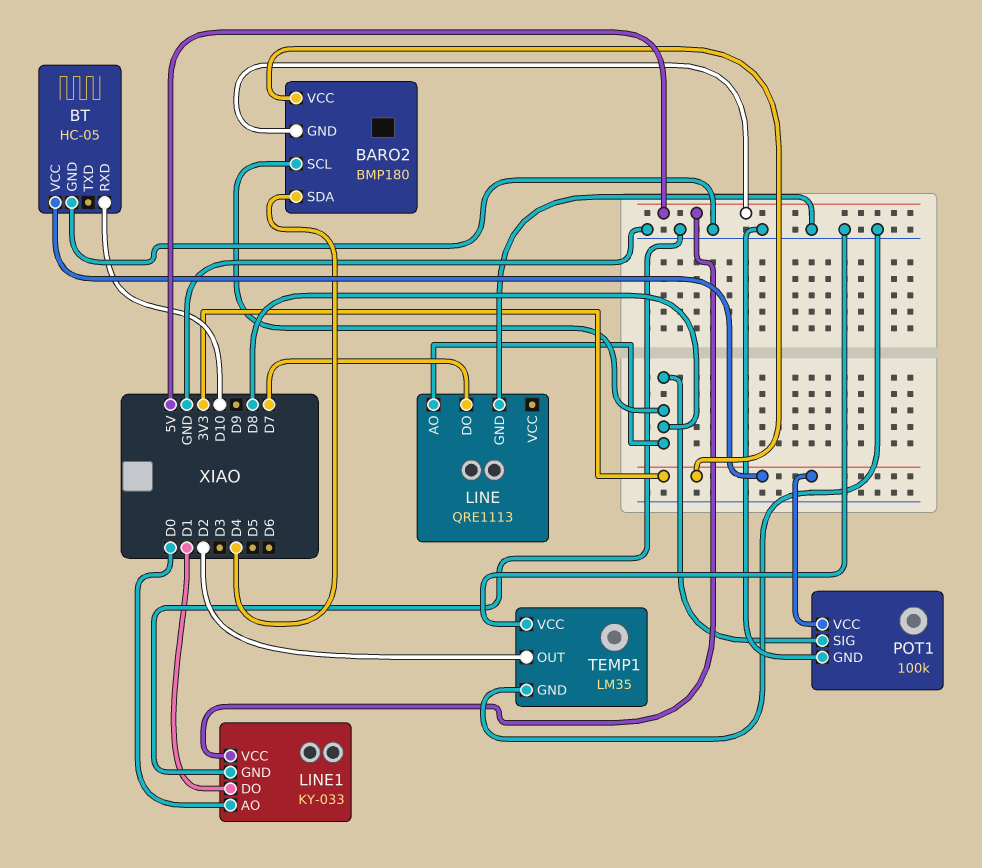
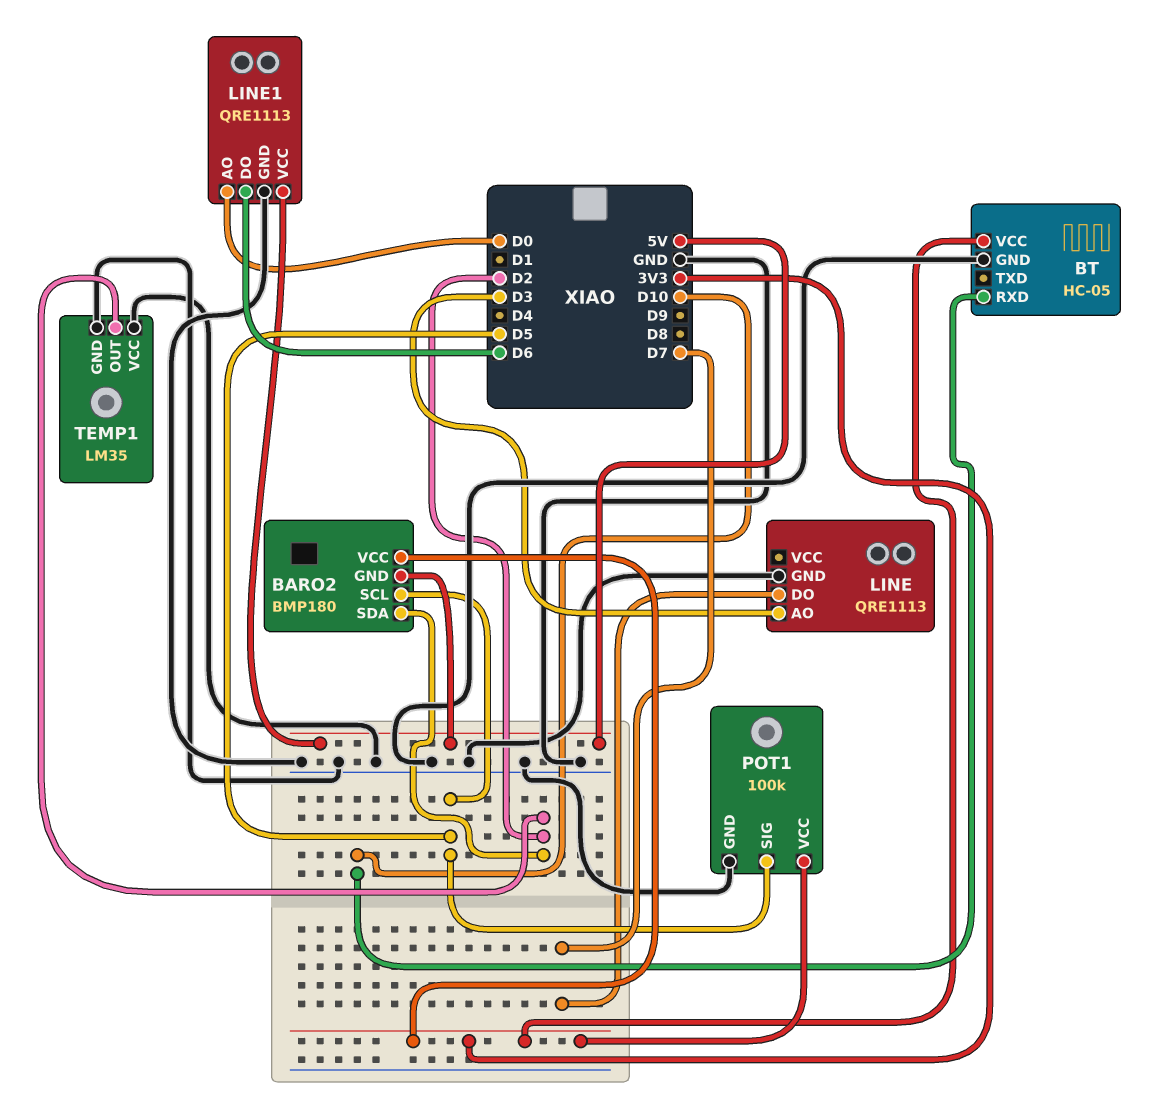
BARO2 pin SCL: D8 -> D5
BARO2 pin SDA: D4 -> D2
LINE pin AO: D8 -> D3
LINE1: KY-033 -> QRE1113
LINE1 pin DO: D1 -> D6
POT1 pin SIG: D8 -> D5

